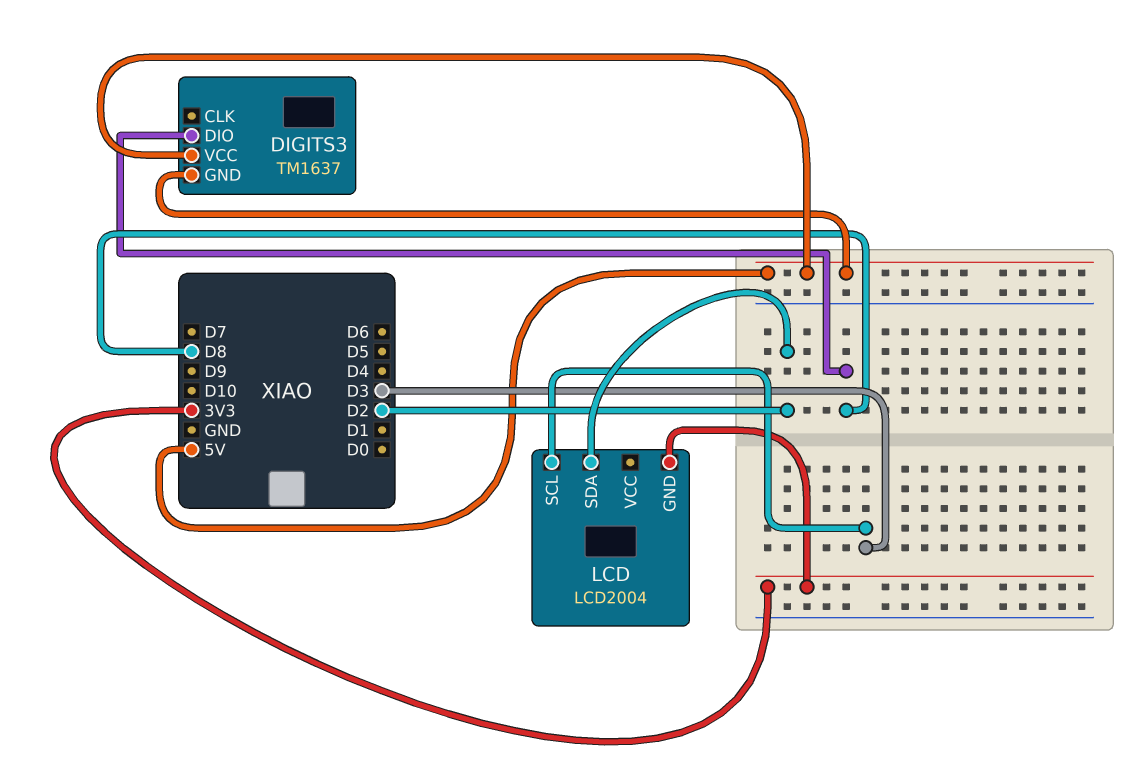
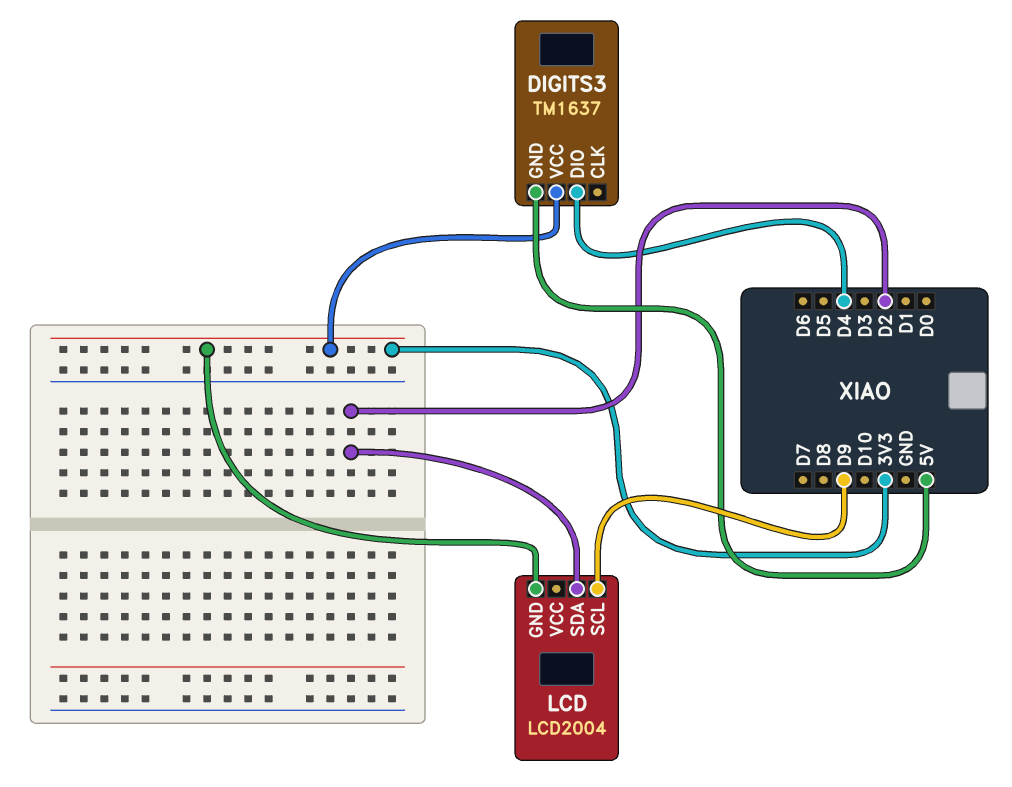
DIGITS3 pin DIO: D8 -> D4
DIGITS3 pin VCC: 5V -> 3V3
LCD pin SCL: D3 -> D9

